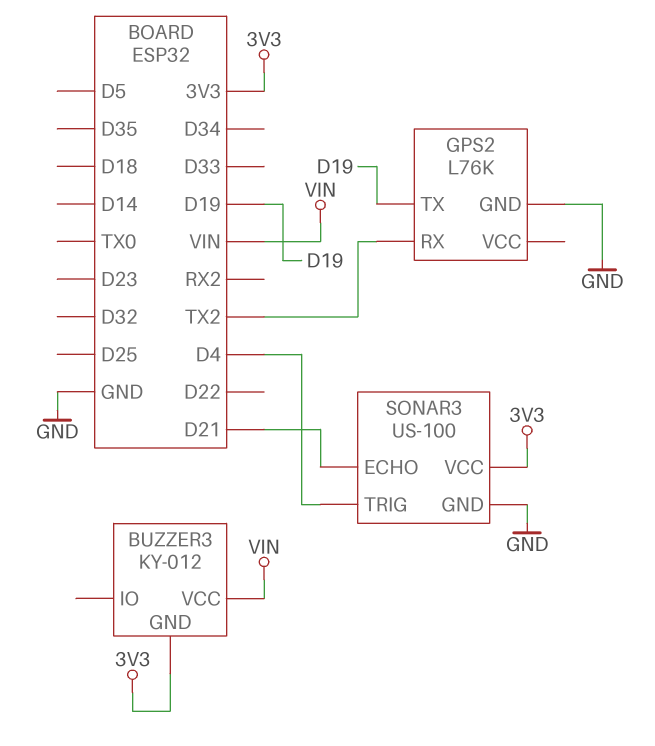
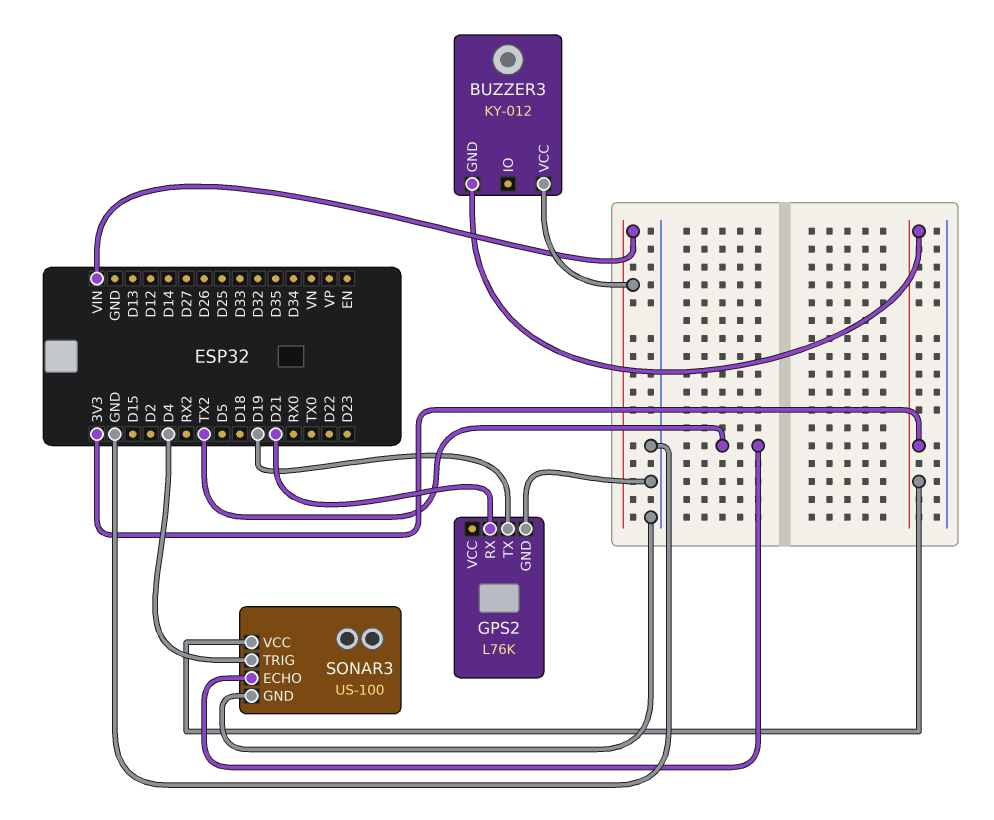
GPS2 pin RX: TX2 -> D21
SONAR3 pin ECHO: D21 -> TX2

